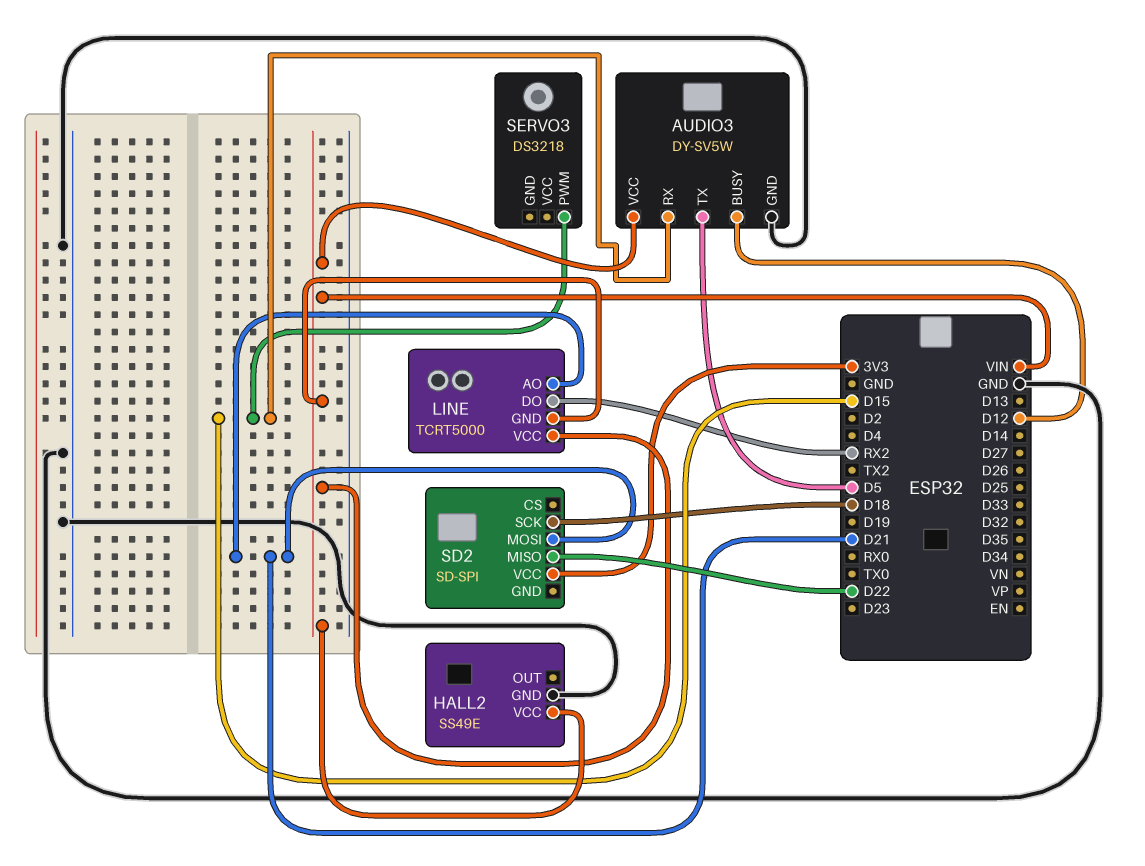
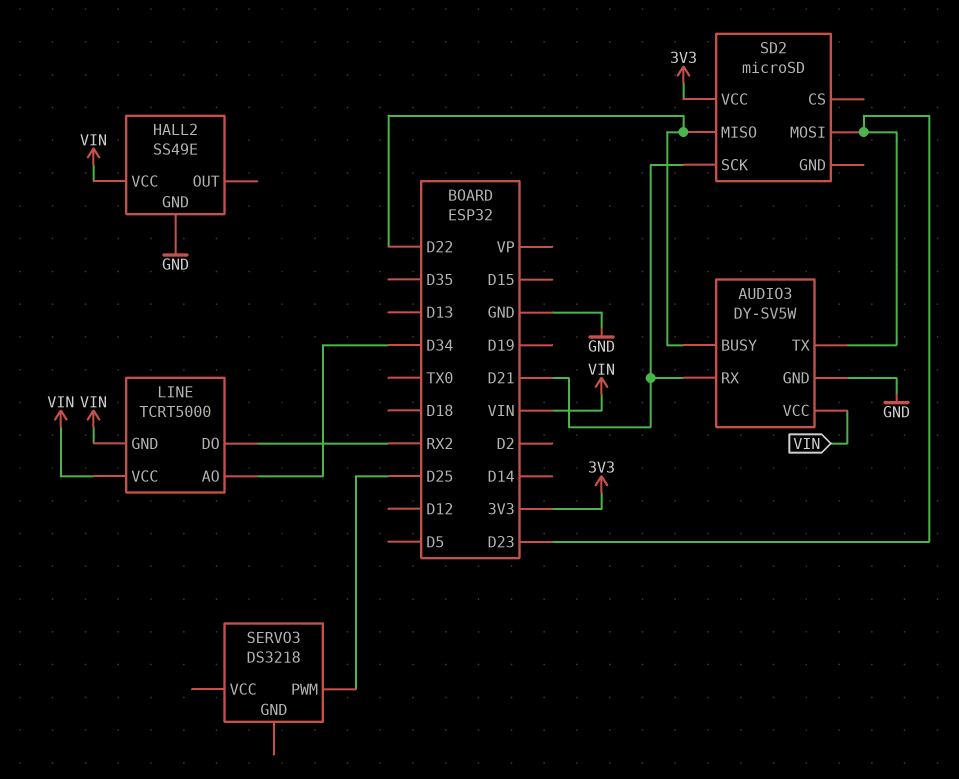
AUDIO3 pin BUSY: D12 -> D22
AUDIO3 pin RX: D15 -> D21
AUDIO3 pin TX: D5 -> D23
LINE pin AO: D21 -> D34
SD2: SD-SPI -> microSD
SD2 pin MOSI: D21 -> D23
SD2 pin SCK: D18 -> D21
SERVO3 pin PWM: D15 -> D25

